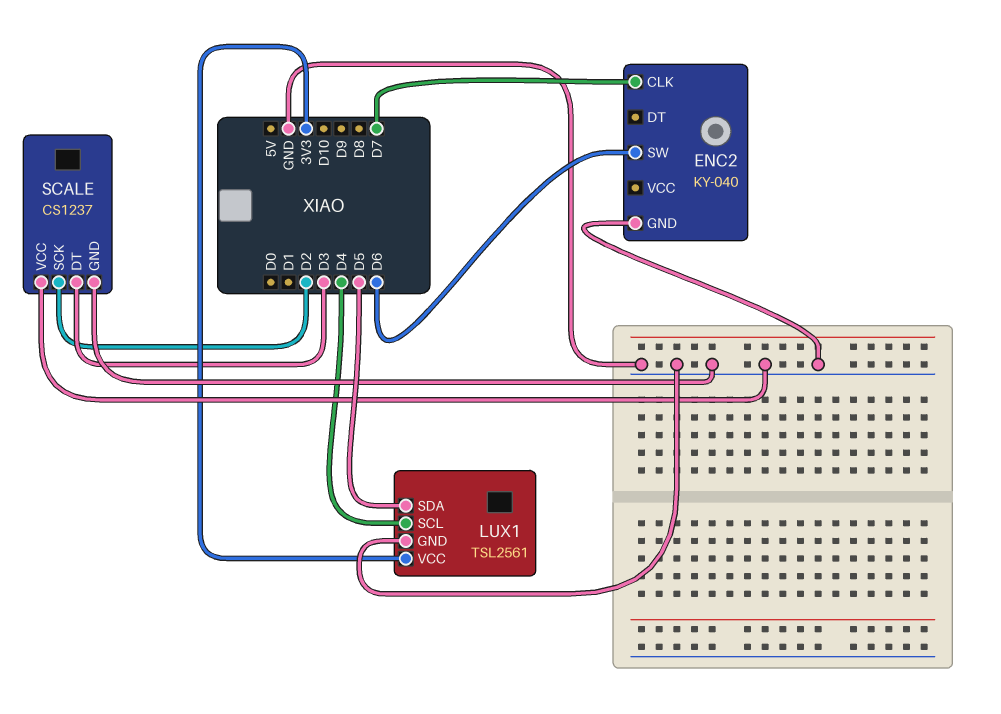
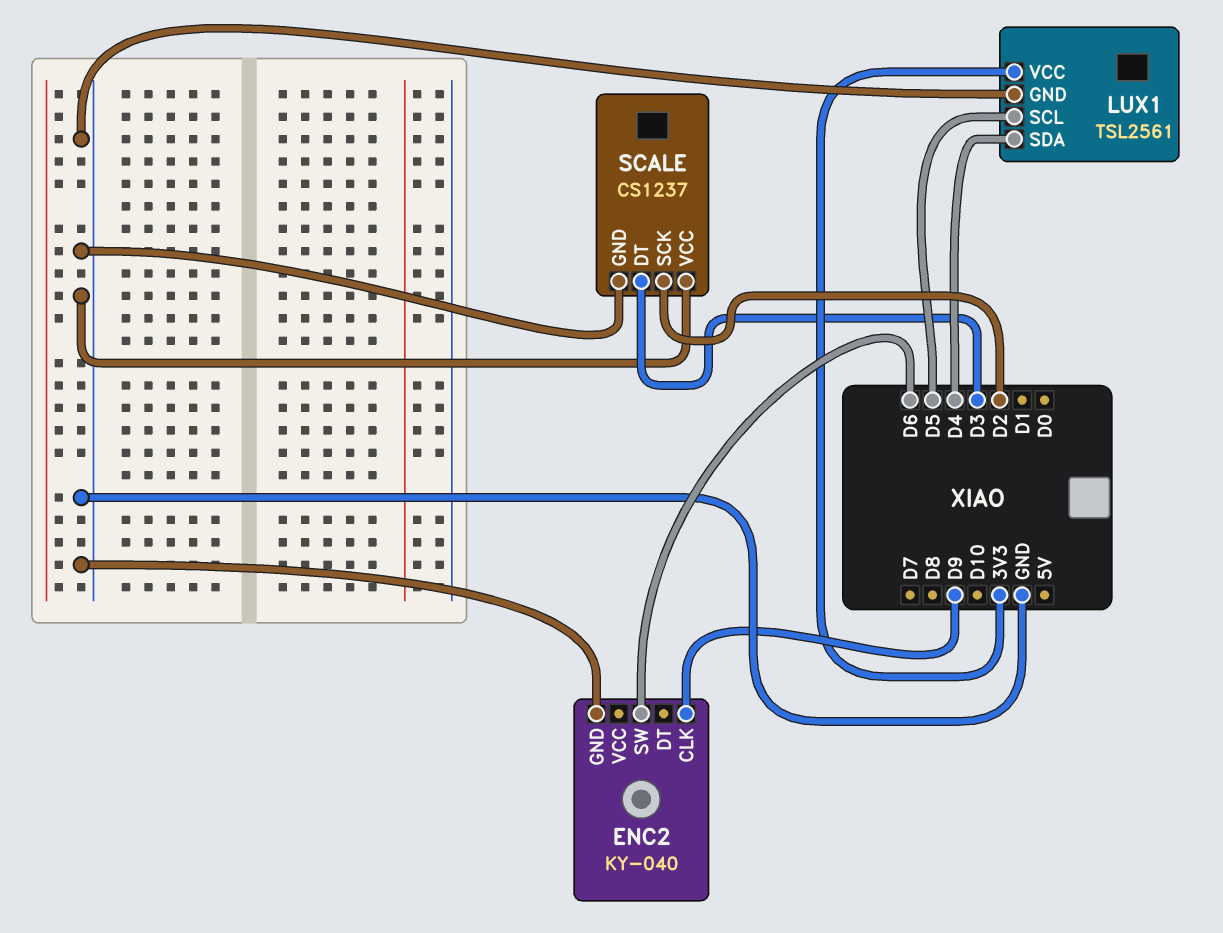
ENC2 pin CLK: D7 -> D9
LUX1 pin SCL: D4 -> D5
LUX1 pin SDA: D5 -> D4

